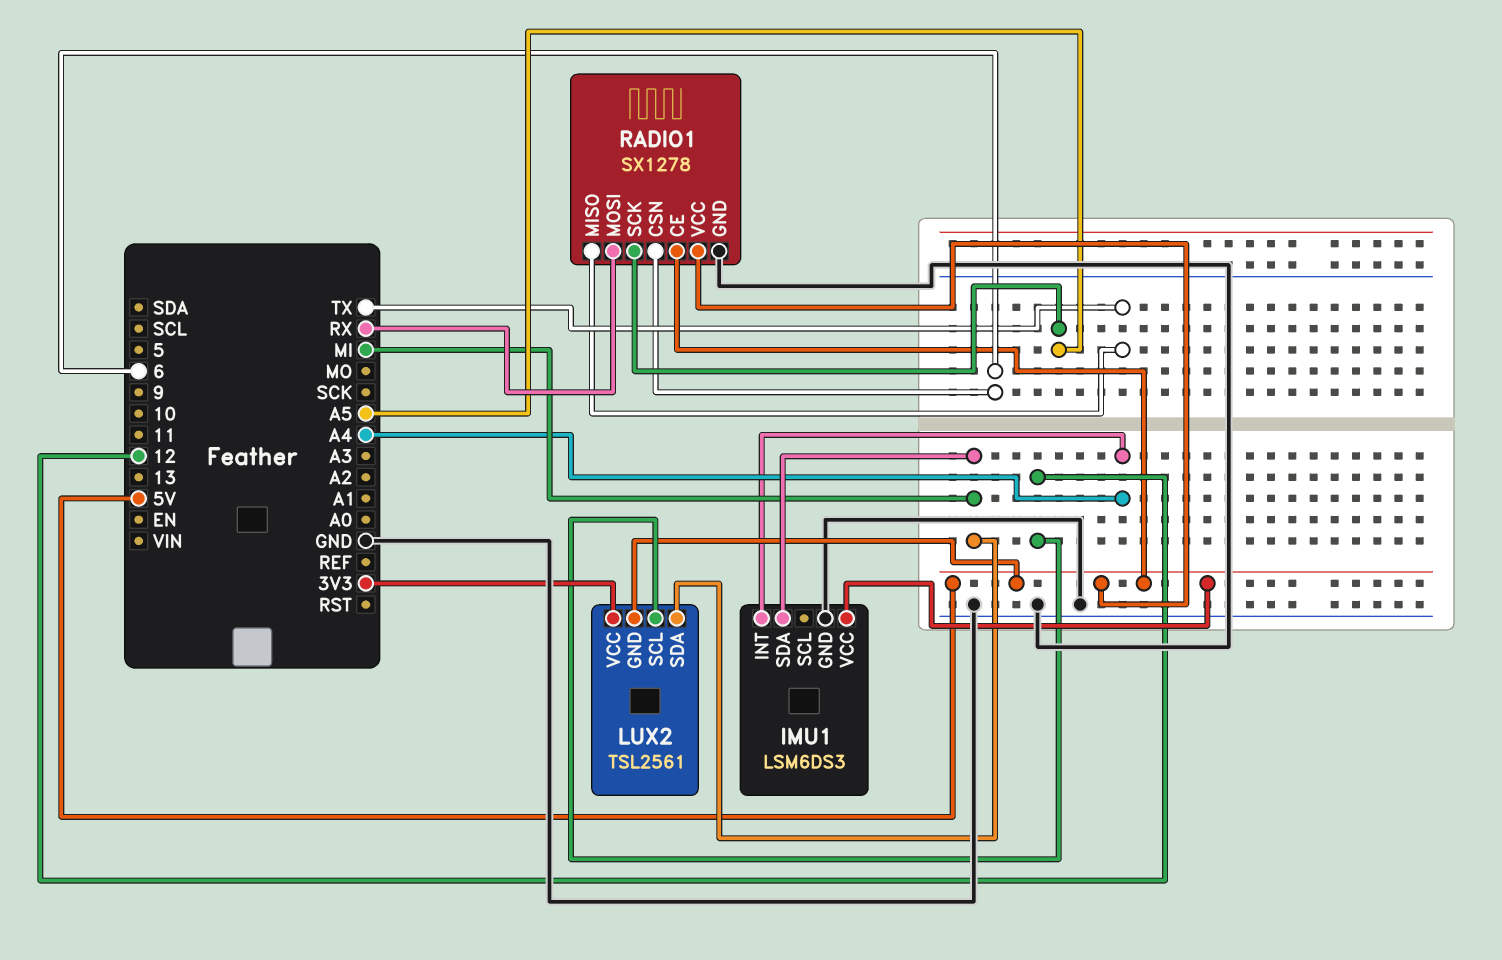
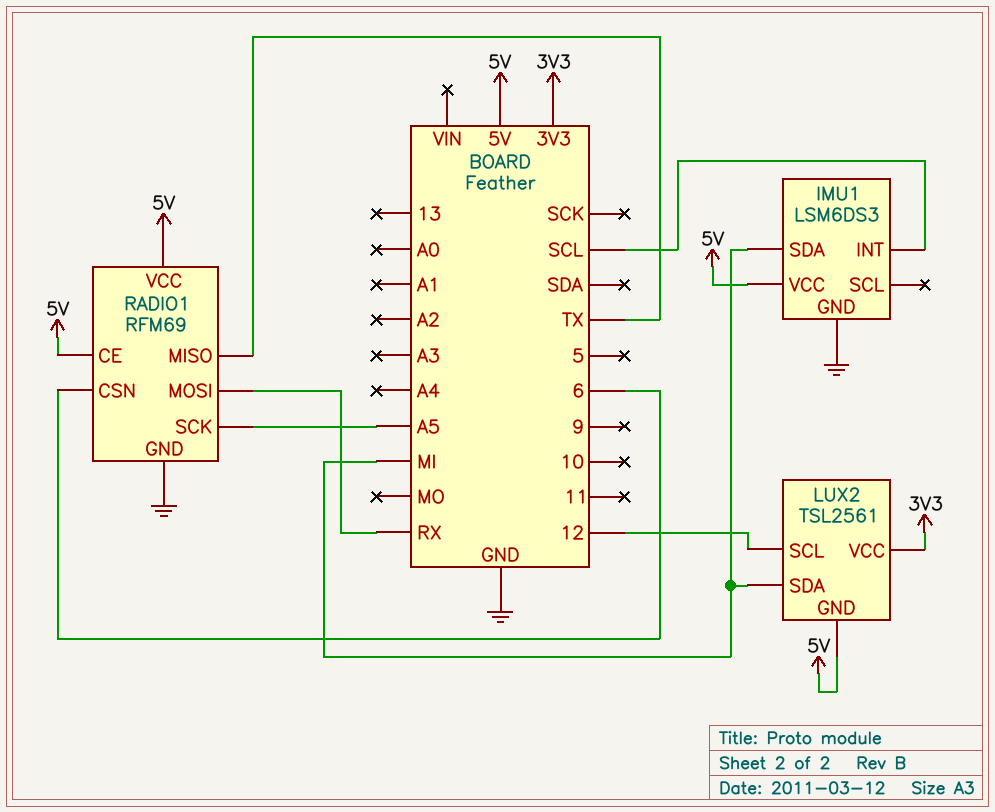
IMU1 pin INT: A4 -> SCL
RADIO1: SX1278 -> RFM69

